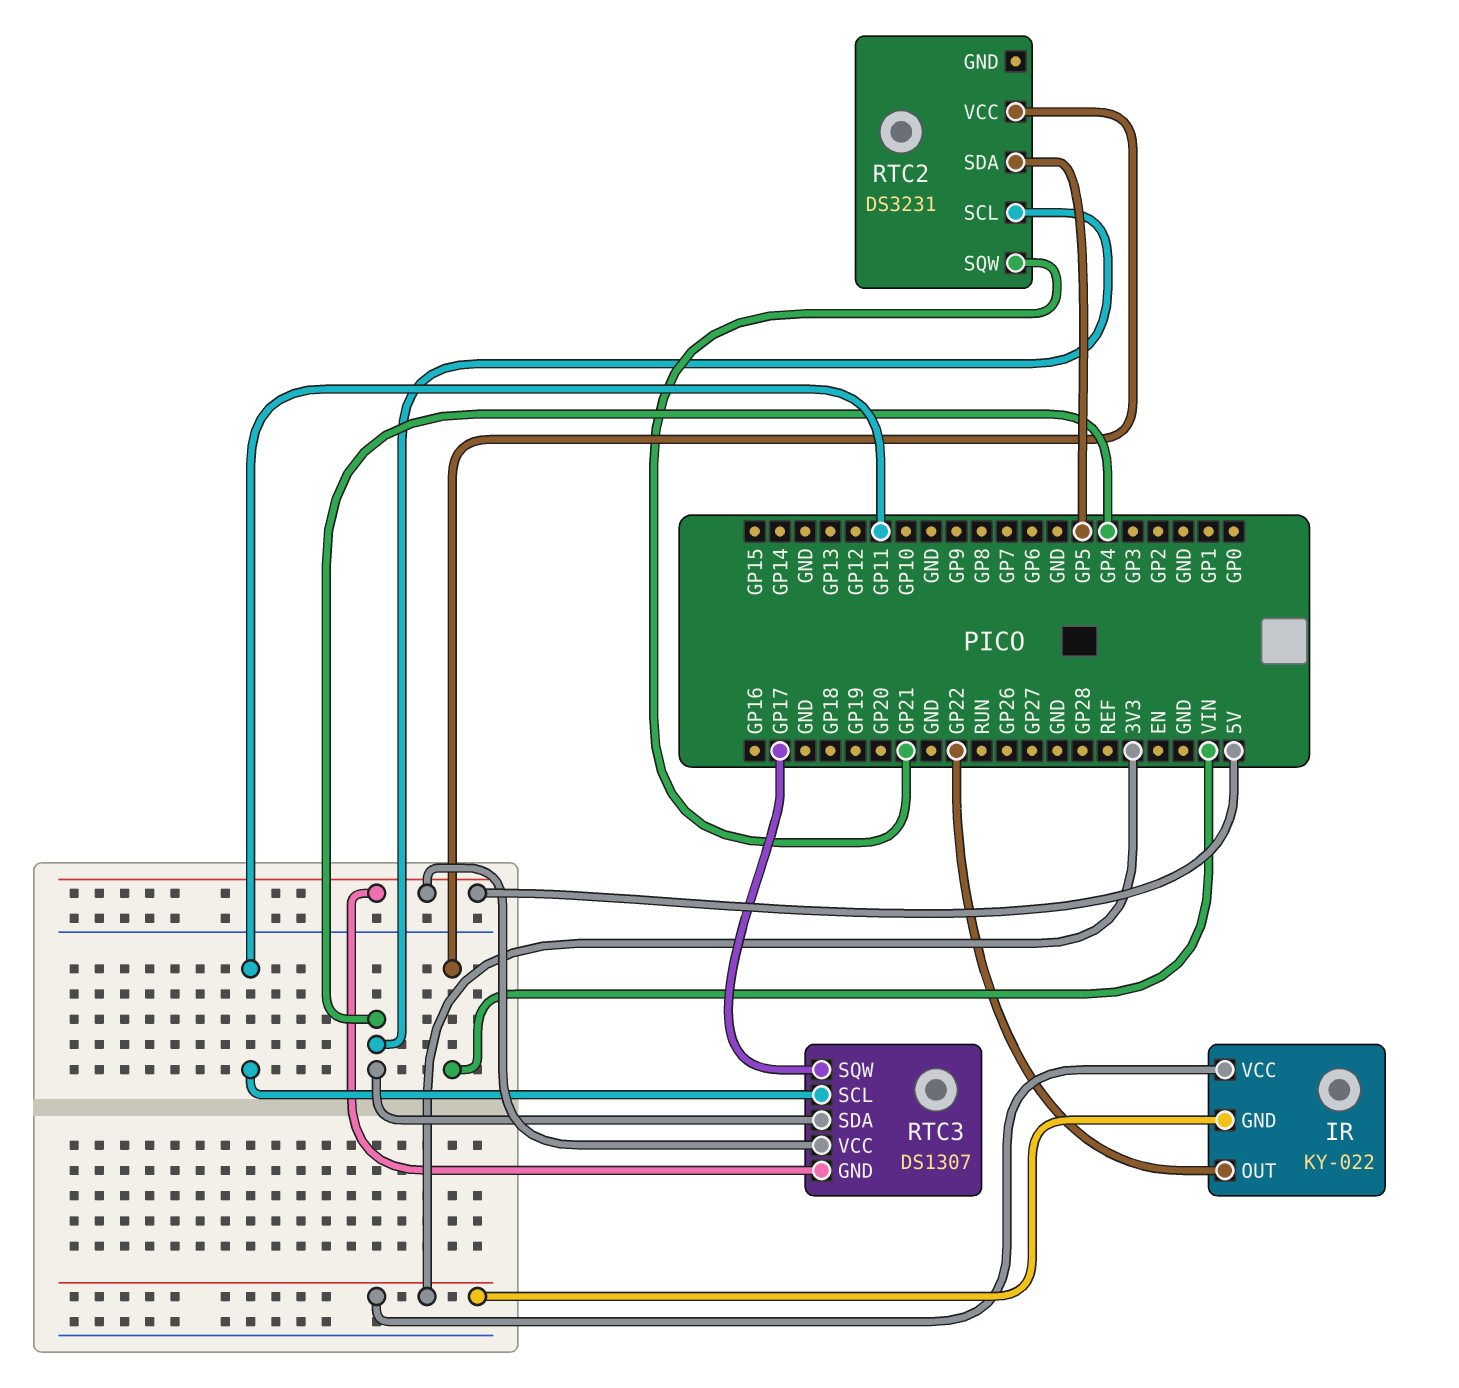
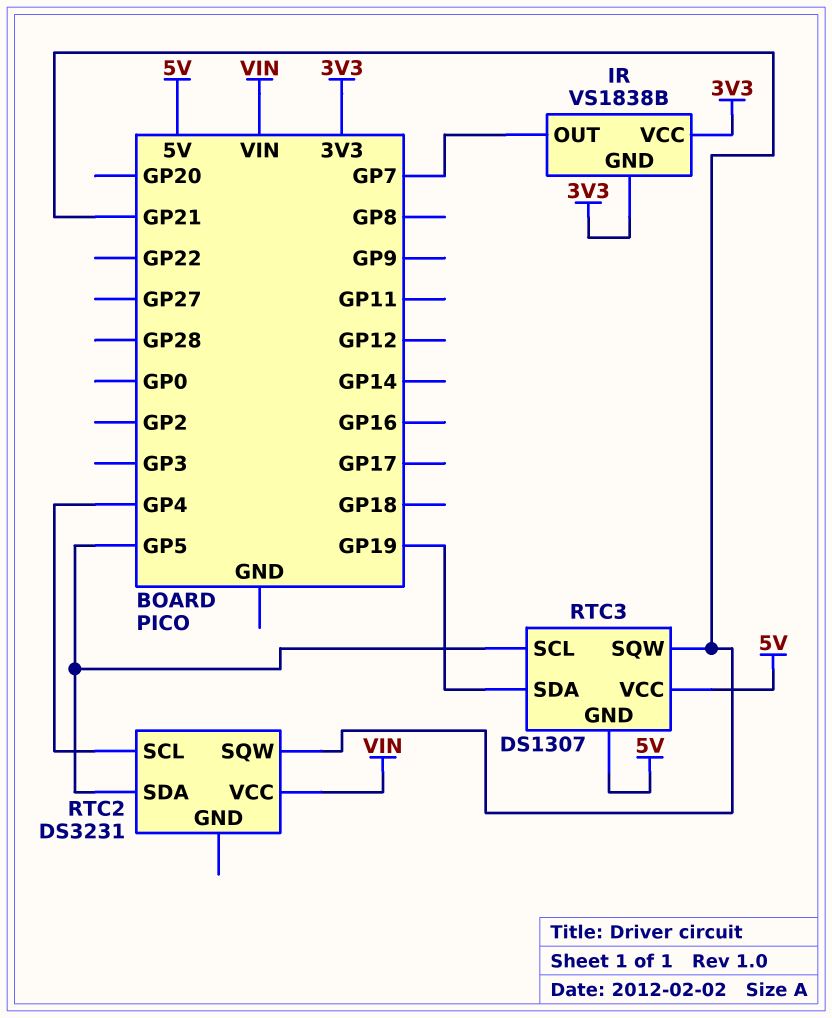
IR: KY-022 -> VS1838B
IR pin OUT: GP22 -> GP7
RTC3 pin SCL: GP11 -> GP5
RTC3 pin SDA: GP4 -> GP19
RTC3 pin SQW: GP17 -> GP21

